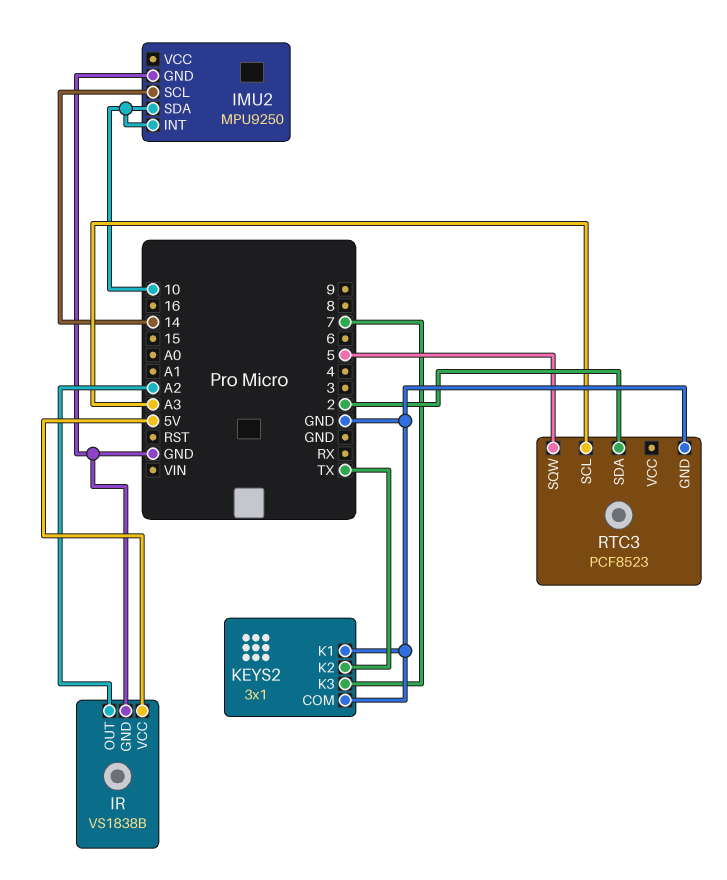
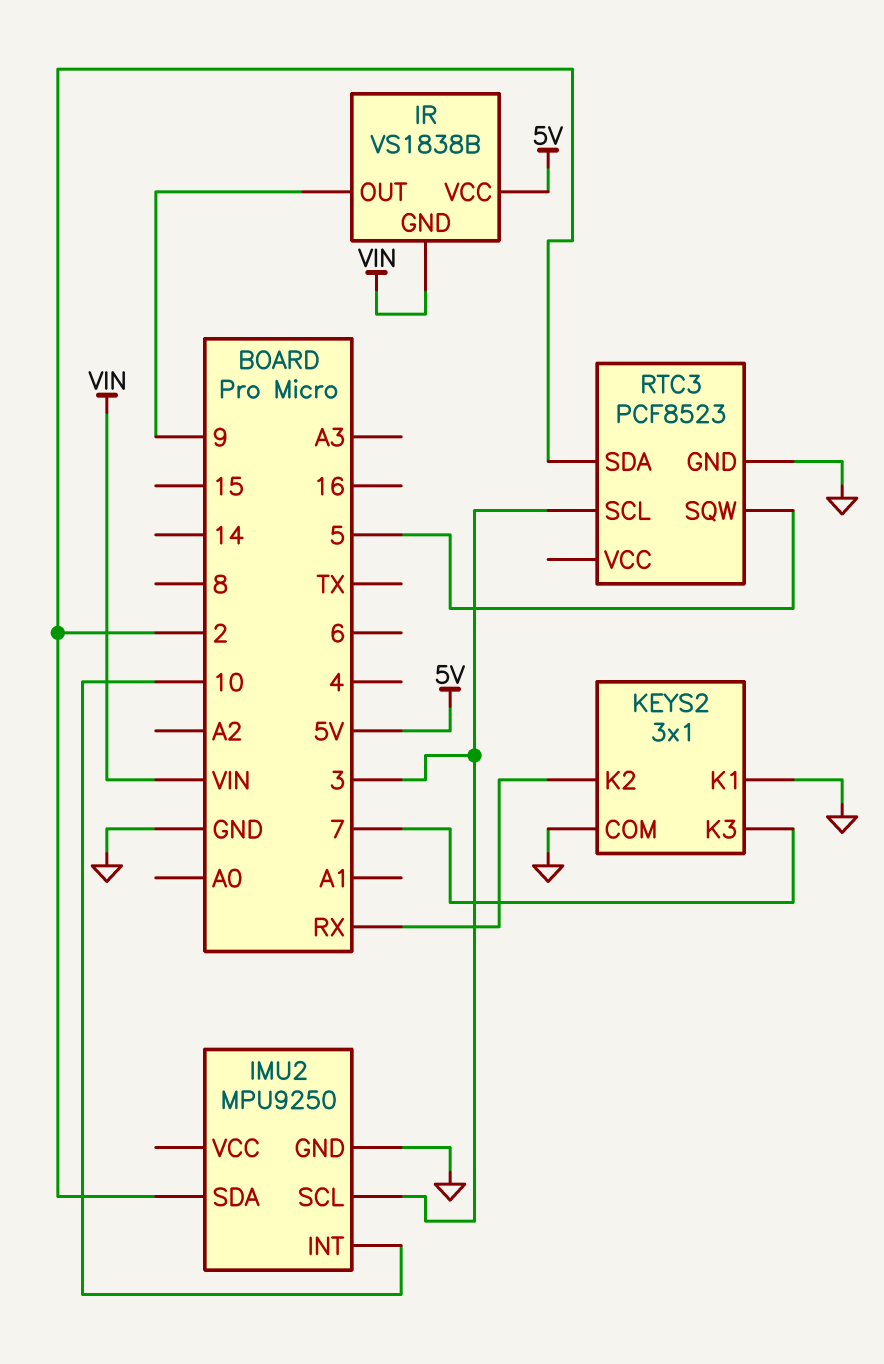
IMU2 pin SCL: 14 -> 3
IMU2 pin SDA: 10 -> 2
IR pin GND: GND -> VIN
IR pin OUT: A2 -> 9
KEYS2 pin K2: TX -> RX
RTC3 pin SCL: A3 -> 3

